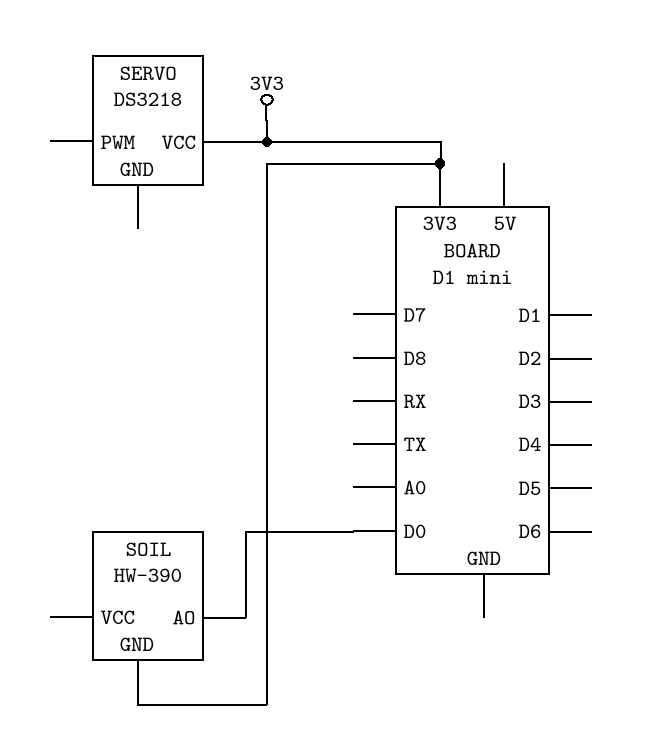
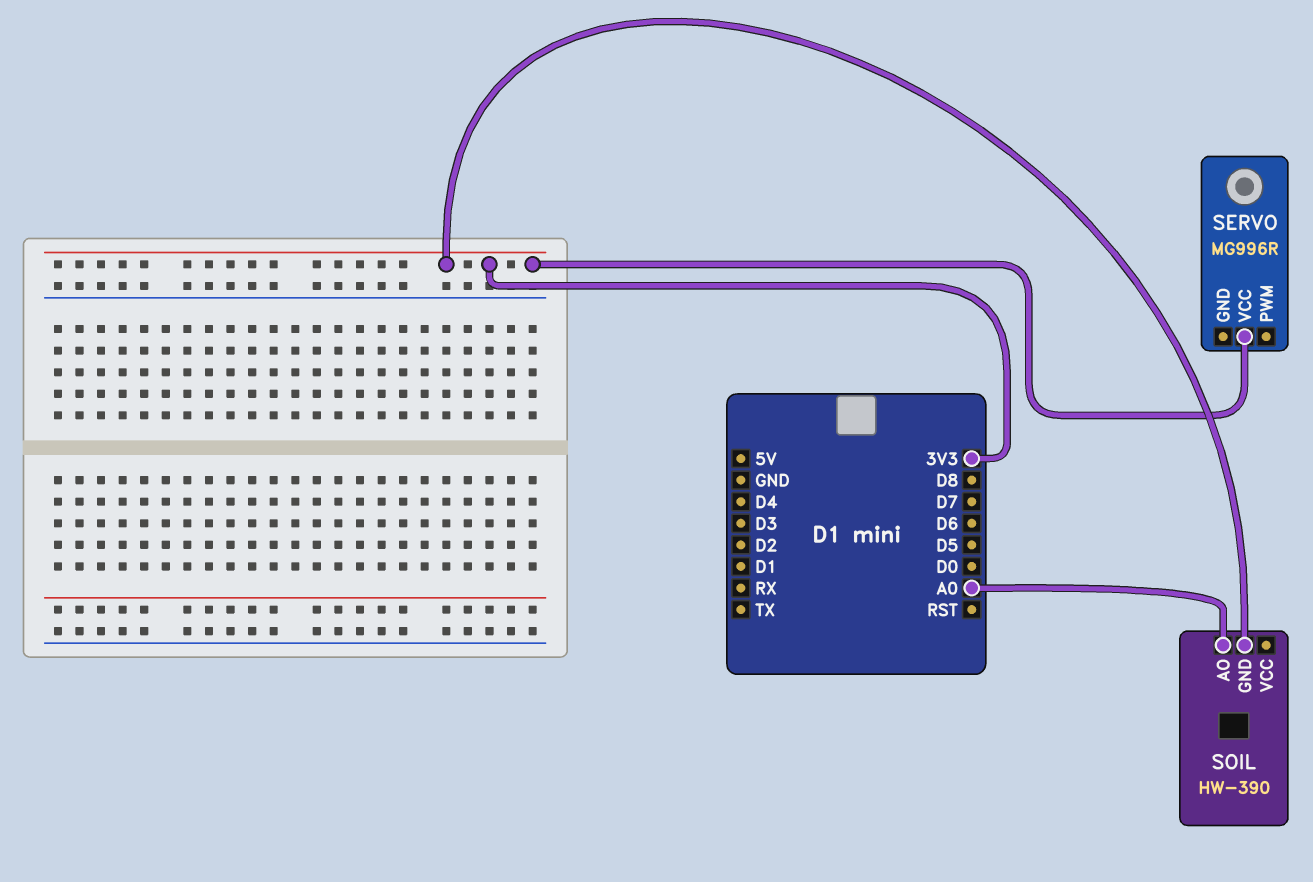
SERVO: DS3218 -> MG996R
SOIL pin AO: D0 -> A0

